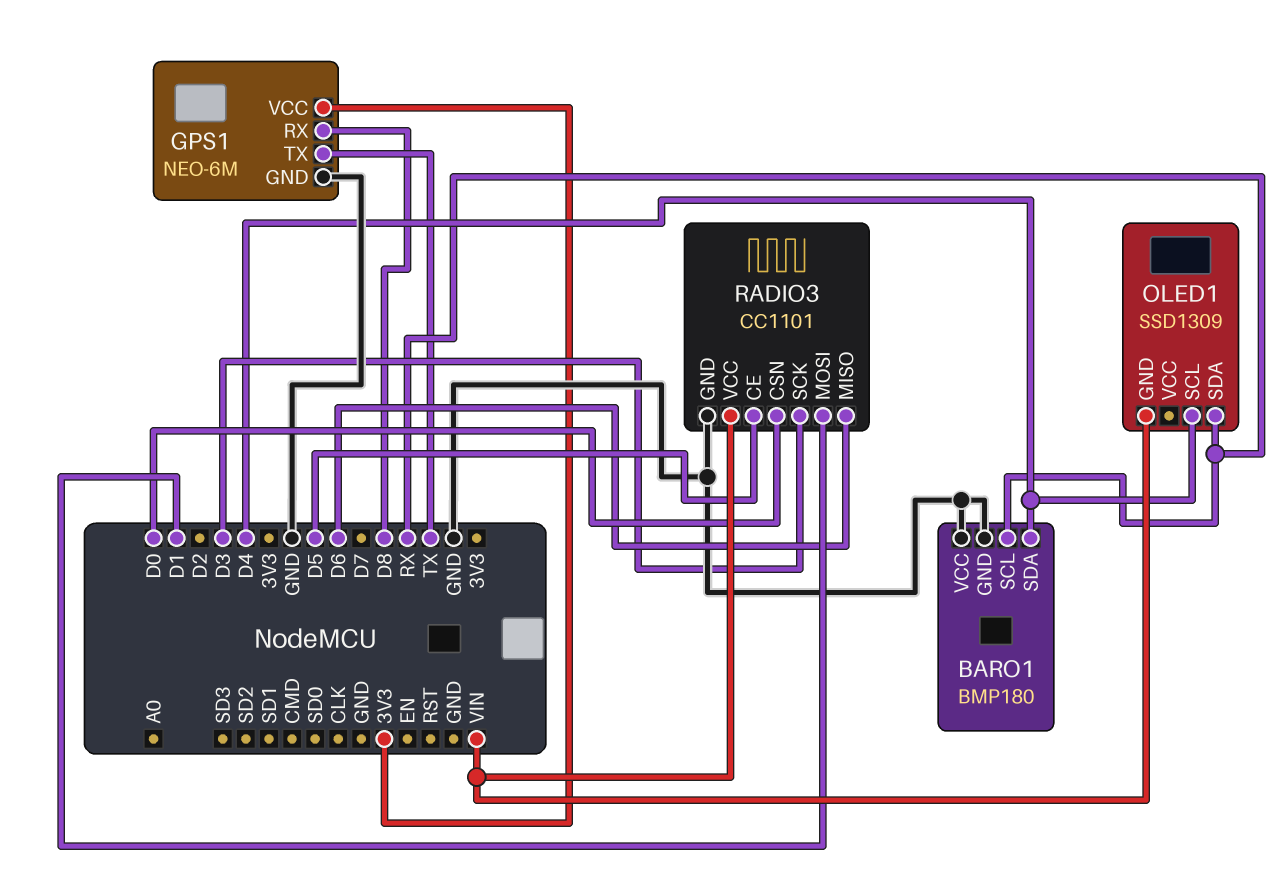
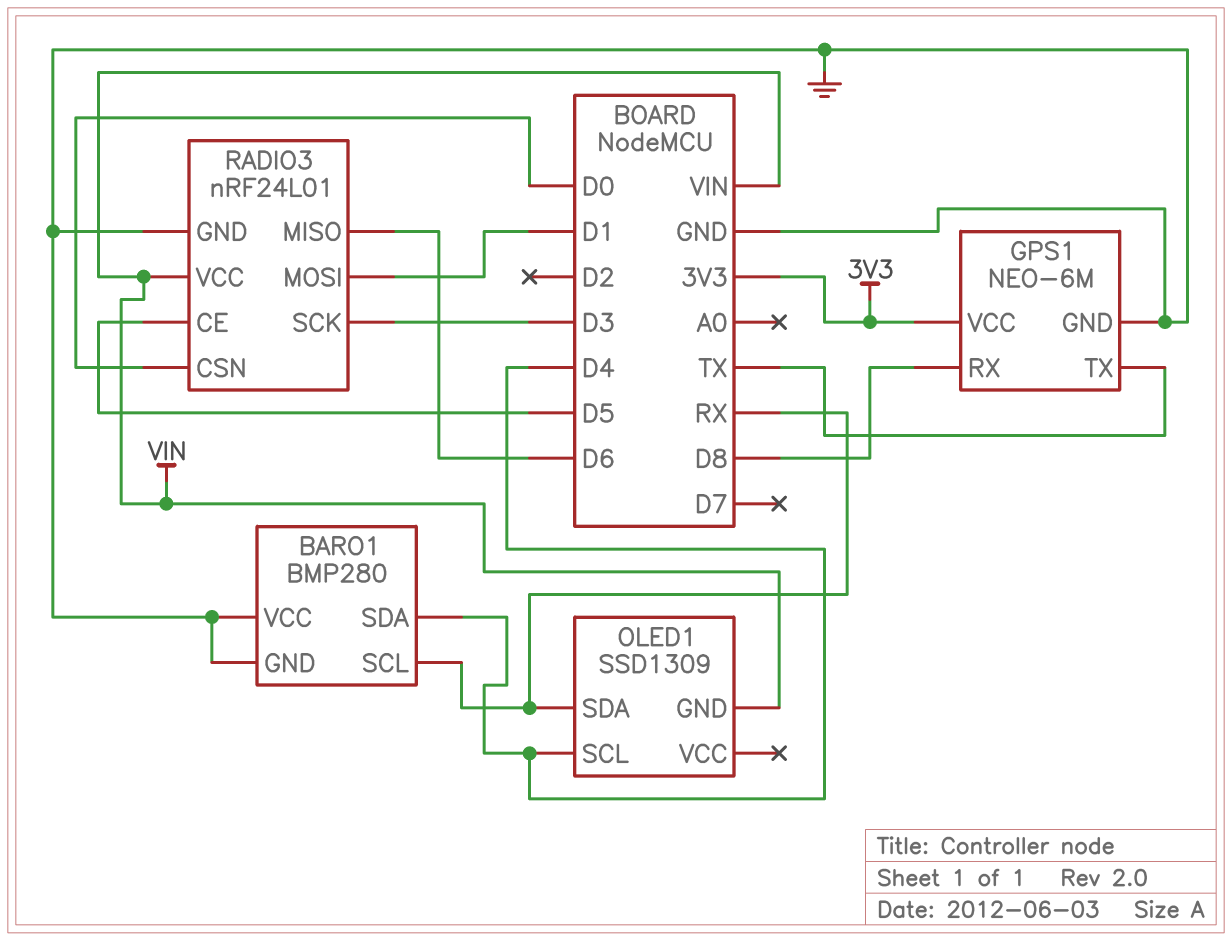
BARO1: BMP180 -> BMP280
RADIO3: CC1101 -> nRF24L01

